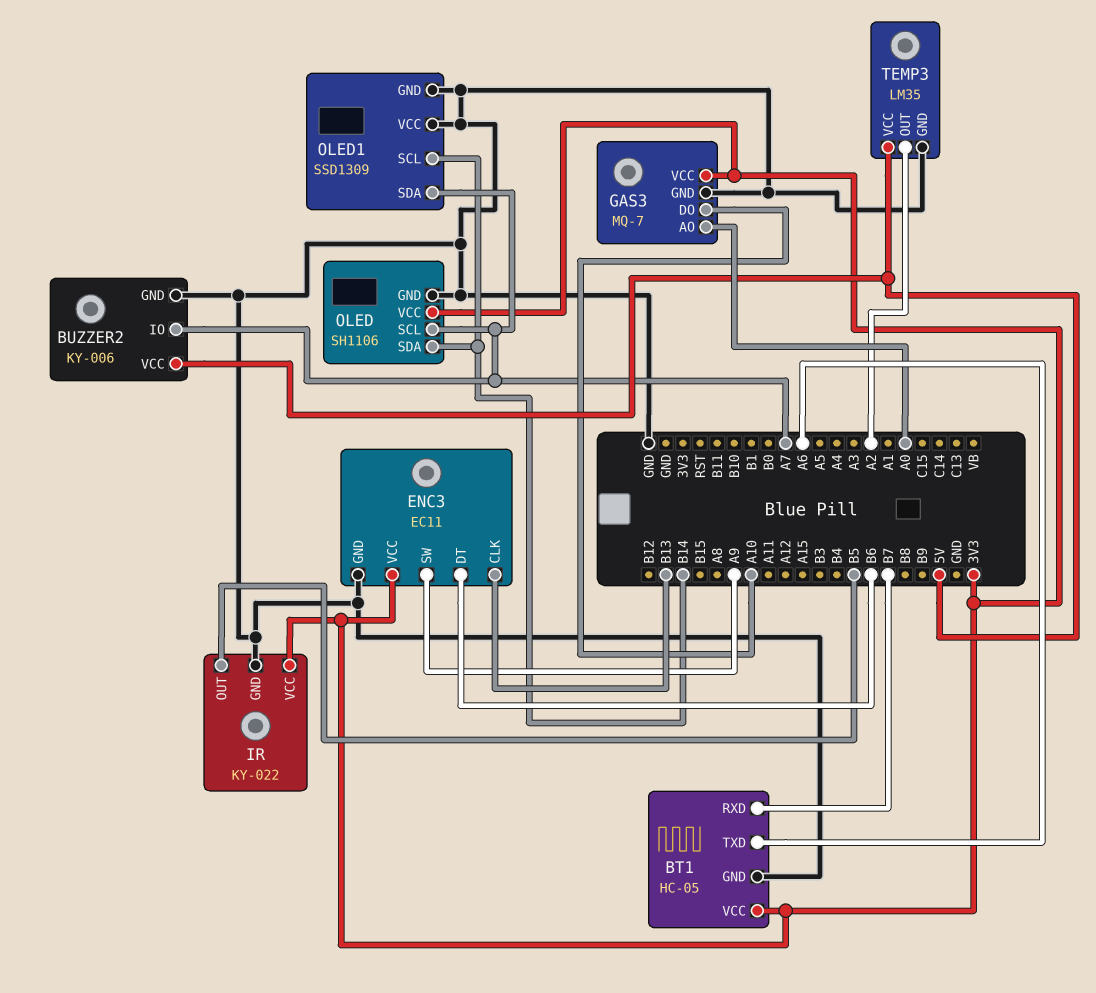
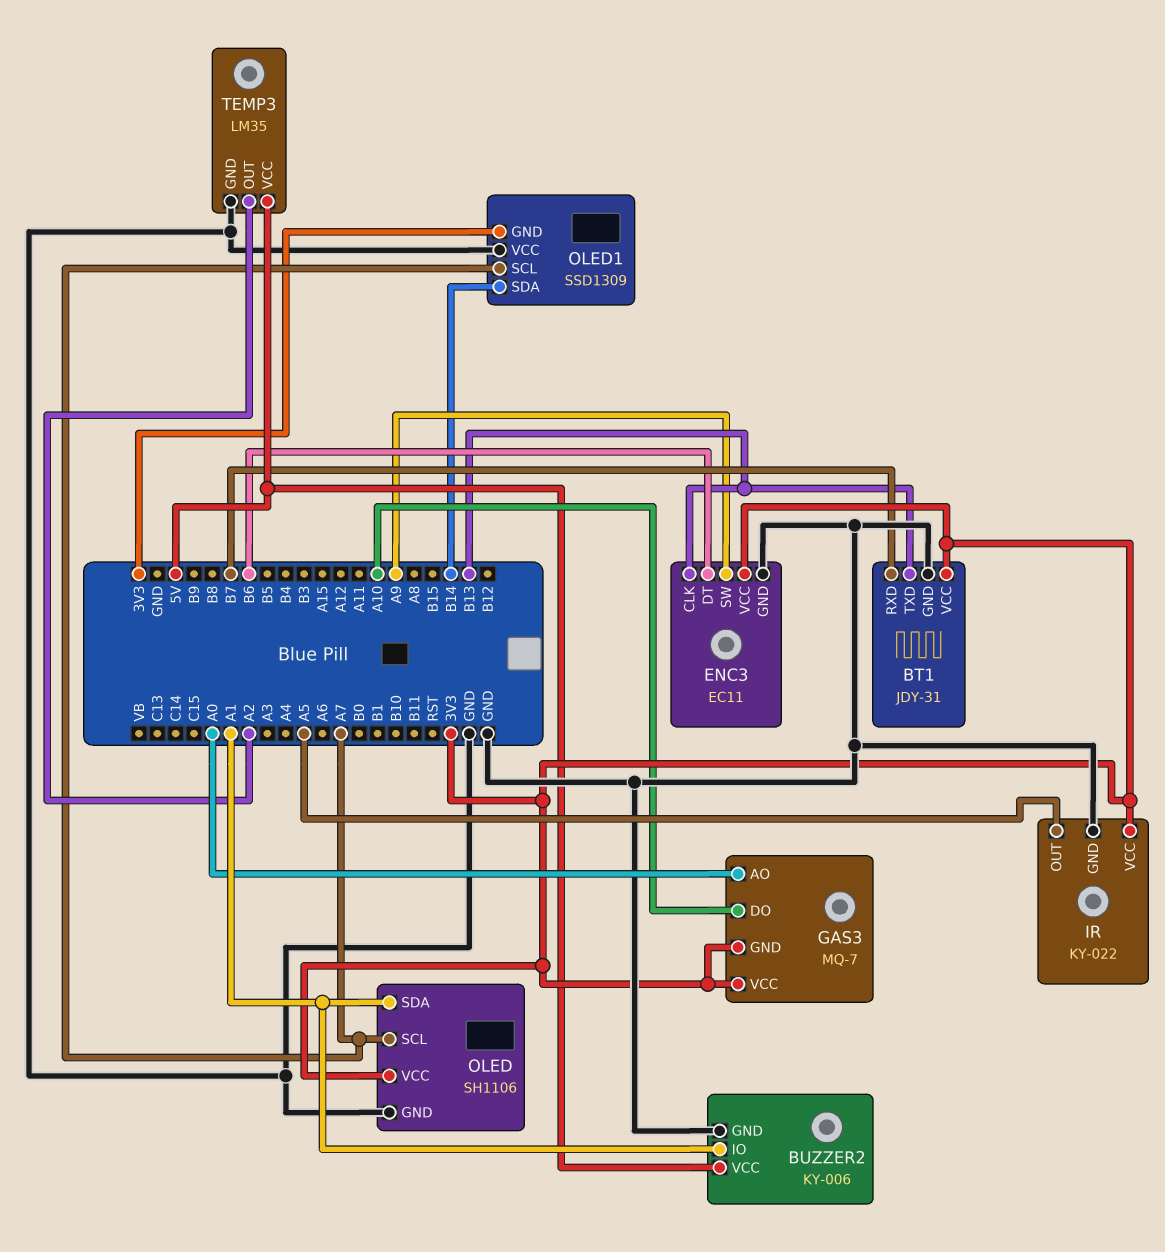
BT1: HC-05 -> JDY-31
BT1 pin TXD: A6 -> B13
BUZZER2 pin IO: A7 -> A1
GAS3 pin GND: GND -> 3V3
IR pin OUT: B5 -> A5
OLED pin SDA: B14 -> A1
OLED1 pin GND: GND -> 3V3
OLED1 pin SCL: B14 -> A7
OLED1 pin SDA: A7 -> B14

